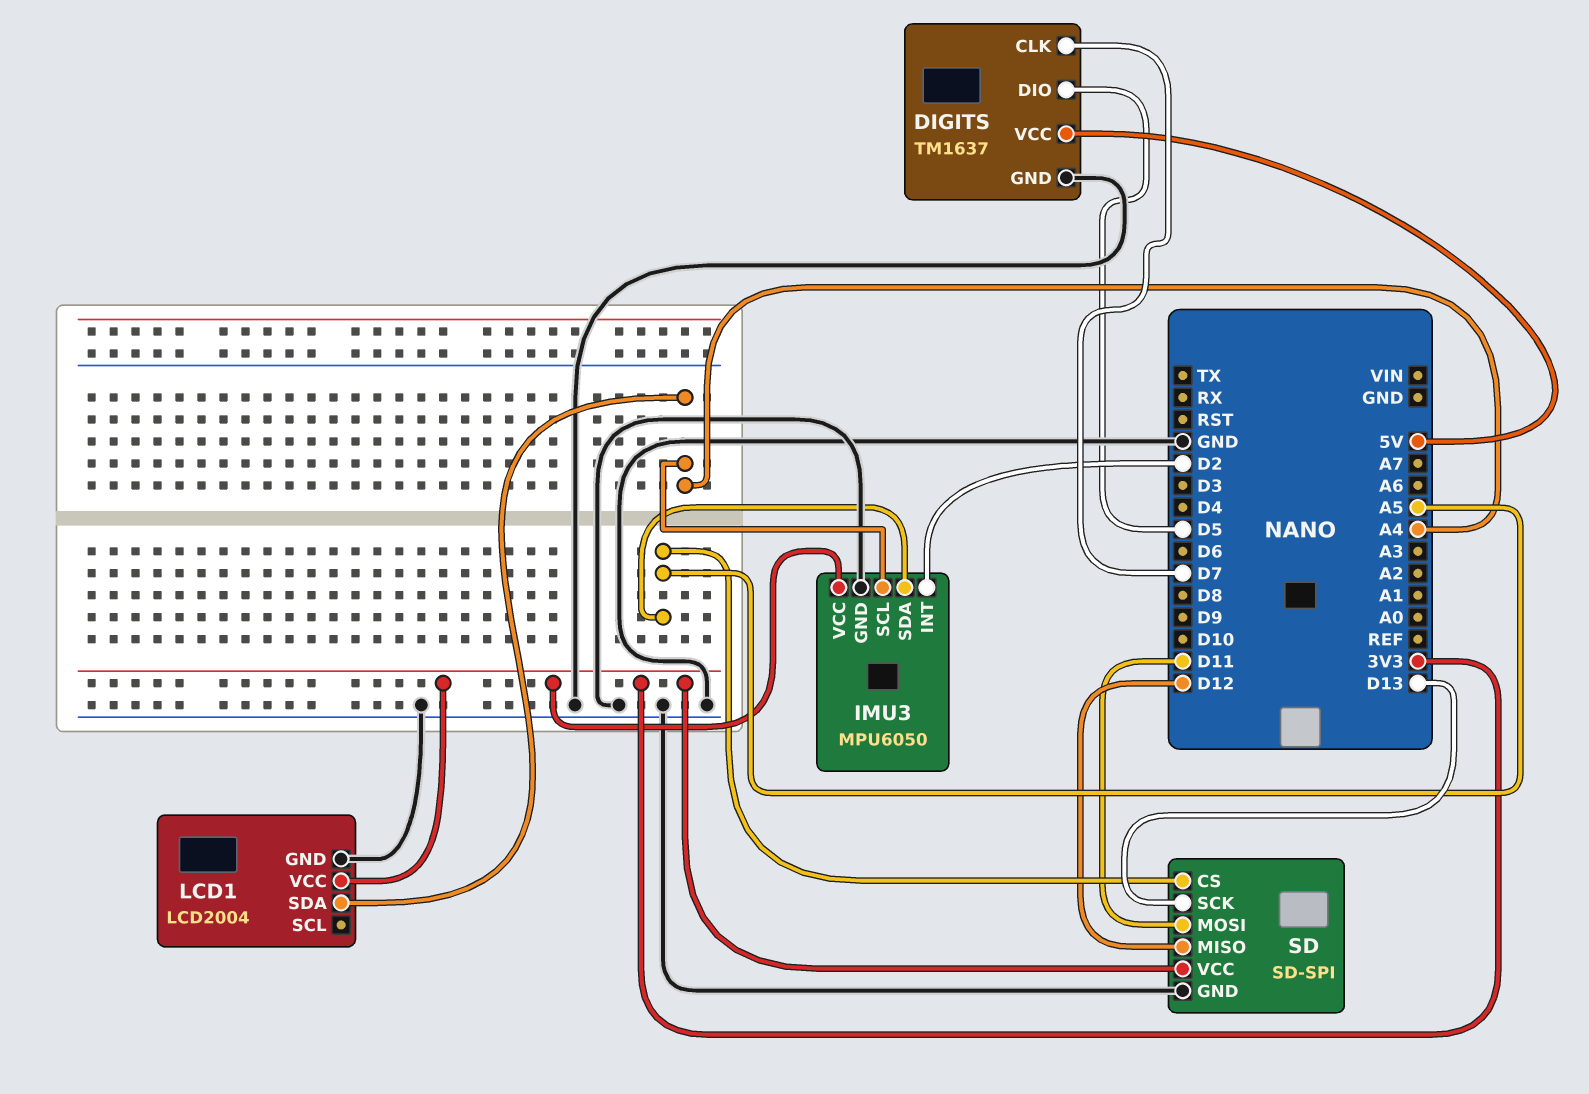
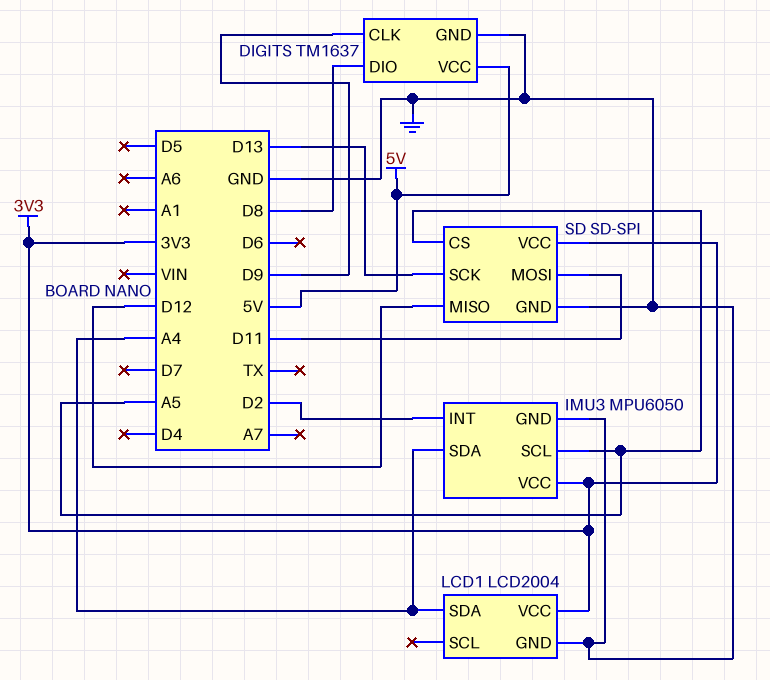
DIGITS pin CLK: D7 -> D9
DIGITS pin DIO: D5 -> D8
IMU3 pin SCL: A4 -> A5
IMU3 pin SDA: A5 -> A4

